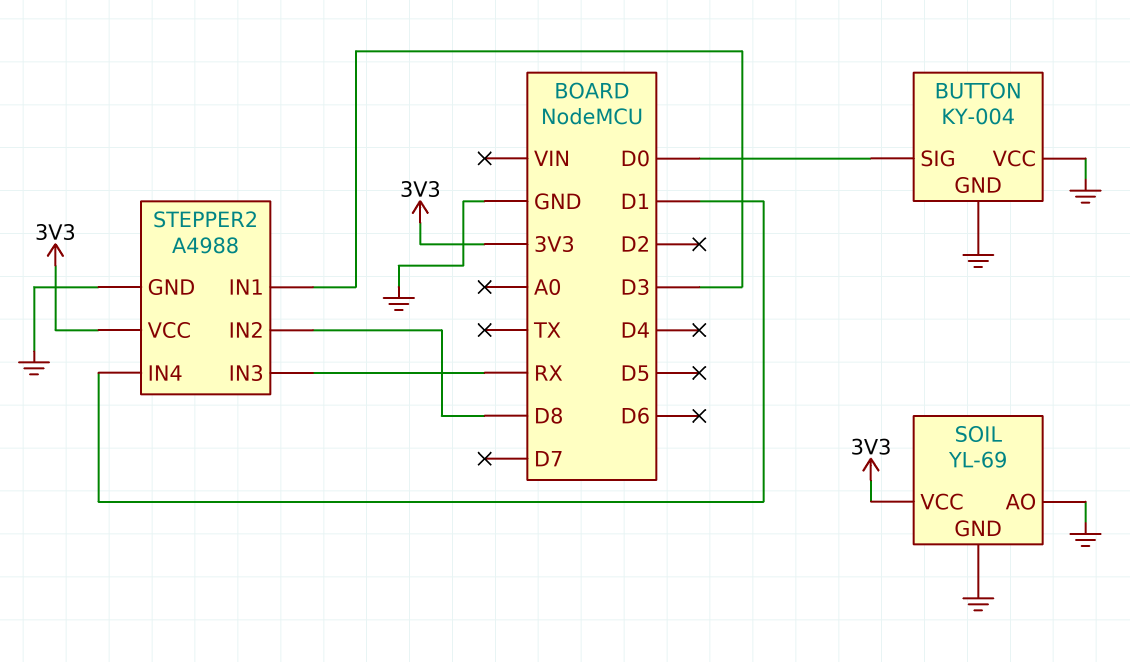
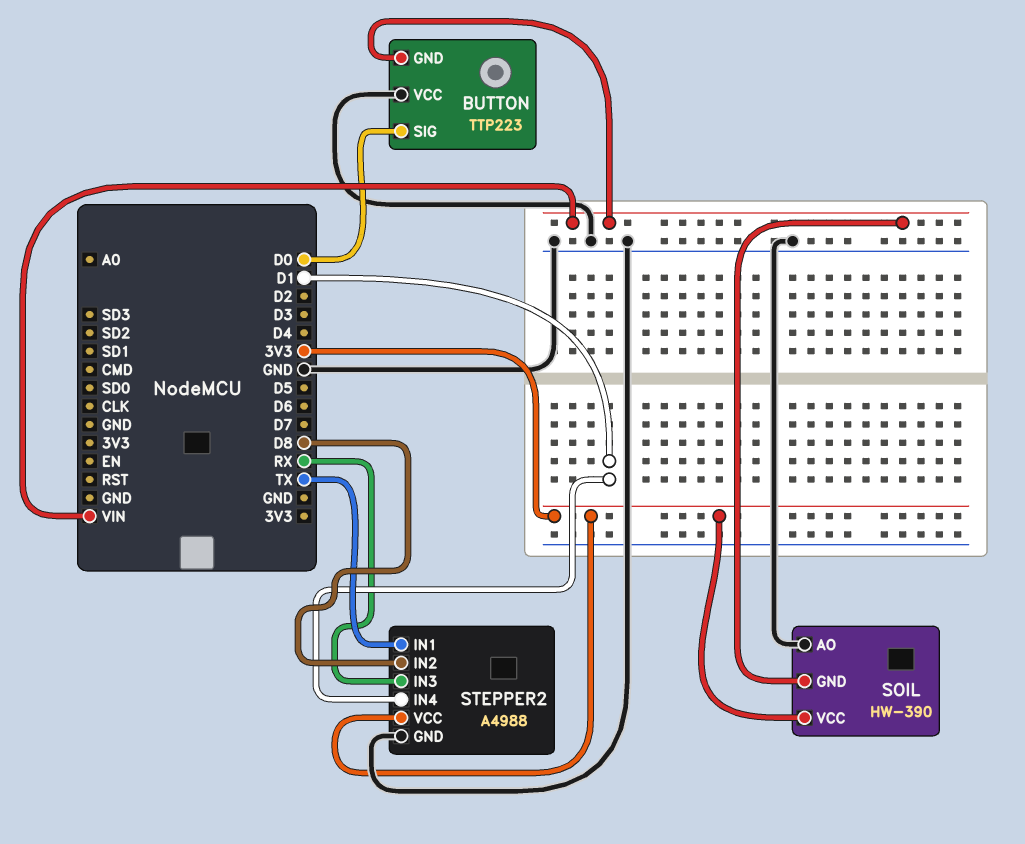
BUTTON: KY-004 -> TTP223
BUTTON pin GND: GND -> VIN
SOIL: YL-69 -> HW-390
SOIL pin GND: GND -> VIN
STEPPER2 pin IN1: D3 -> TX

